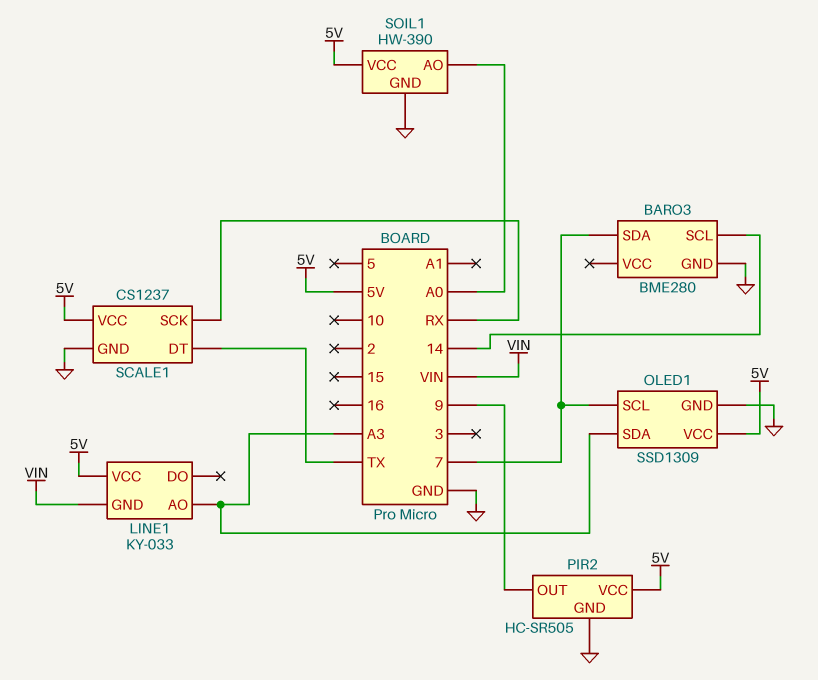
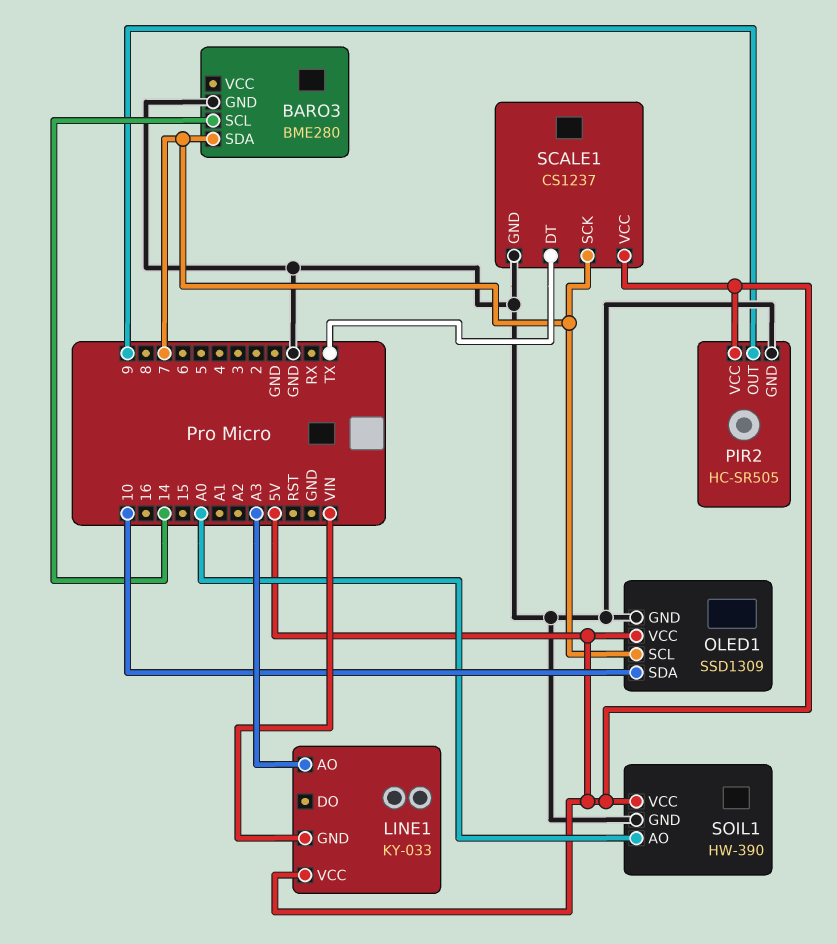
OLED1 pin SDA: A3 -> 10
SCALE1 pin SCK: RX -> 7

